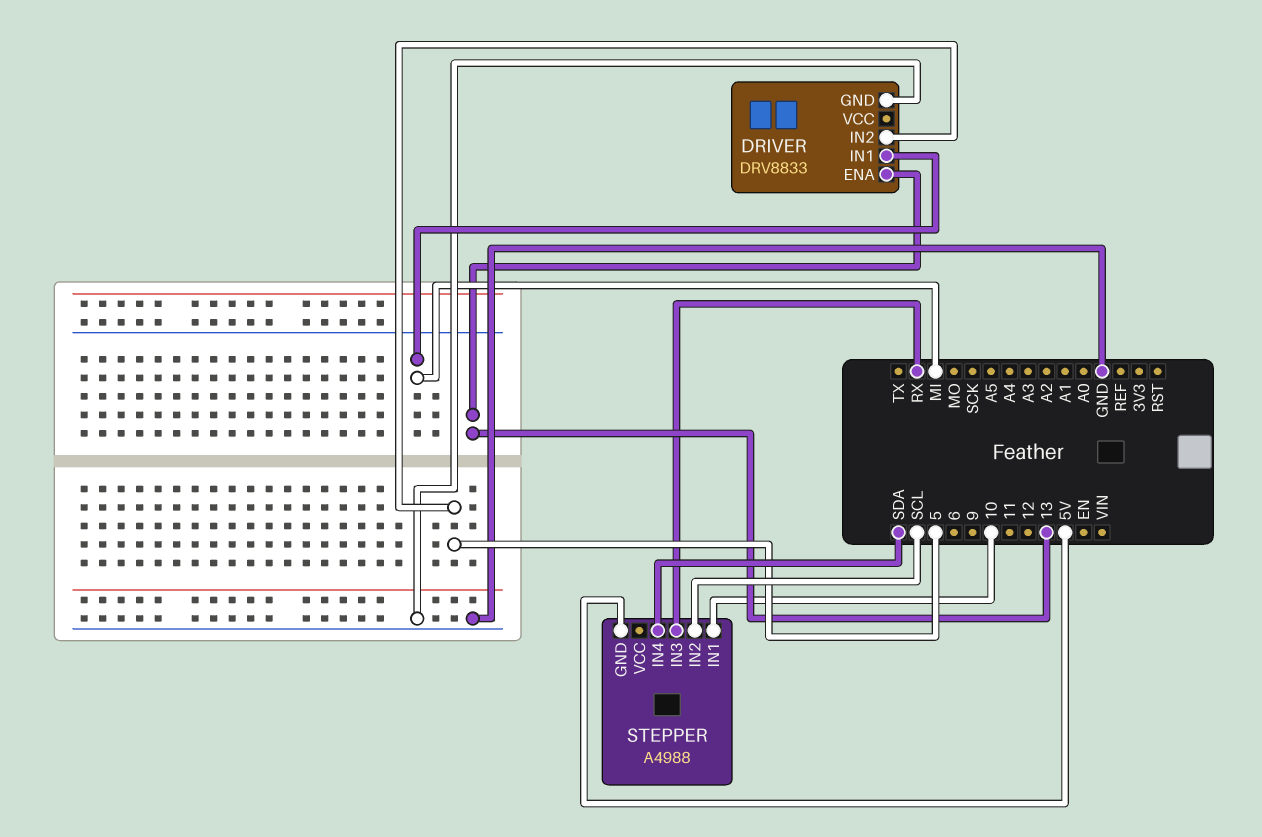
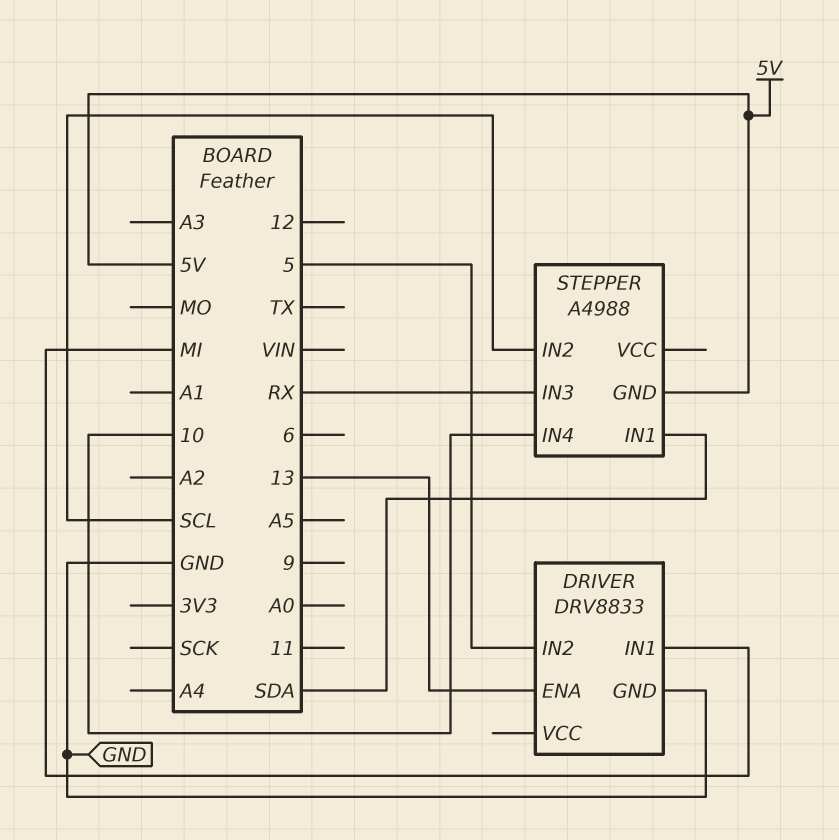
STEPPER pin IN1: 10 -> SDA
STEPPER pin IN4: SDA -> 10

